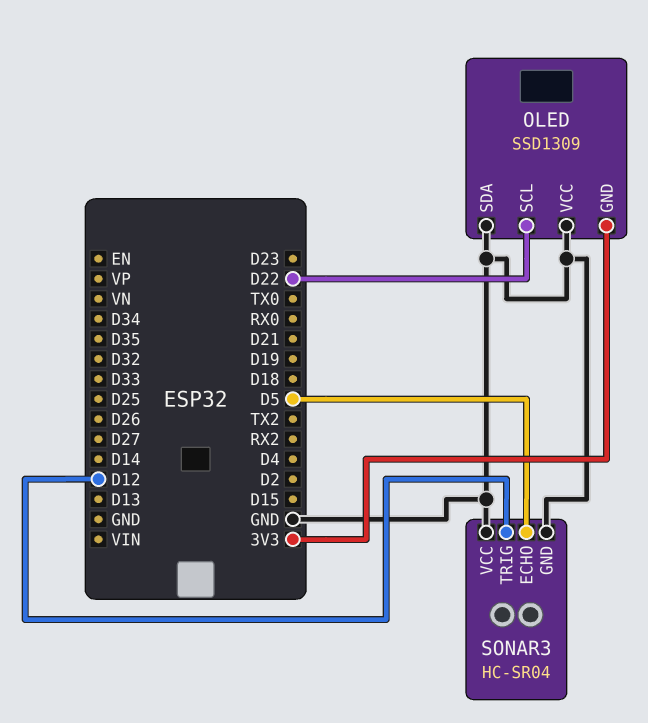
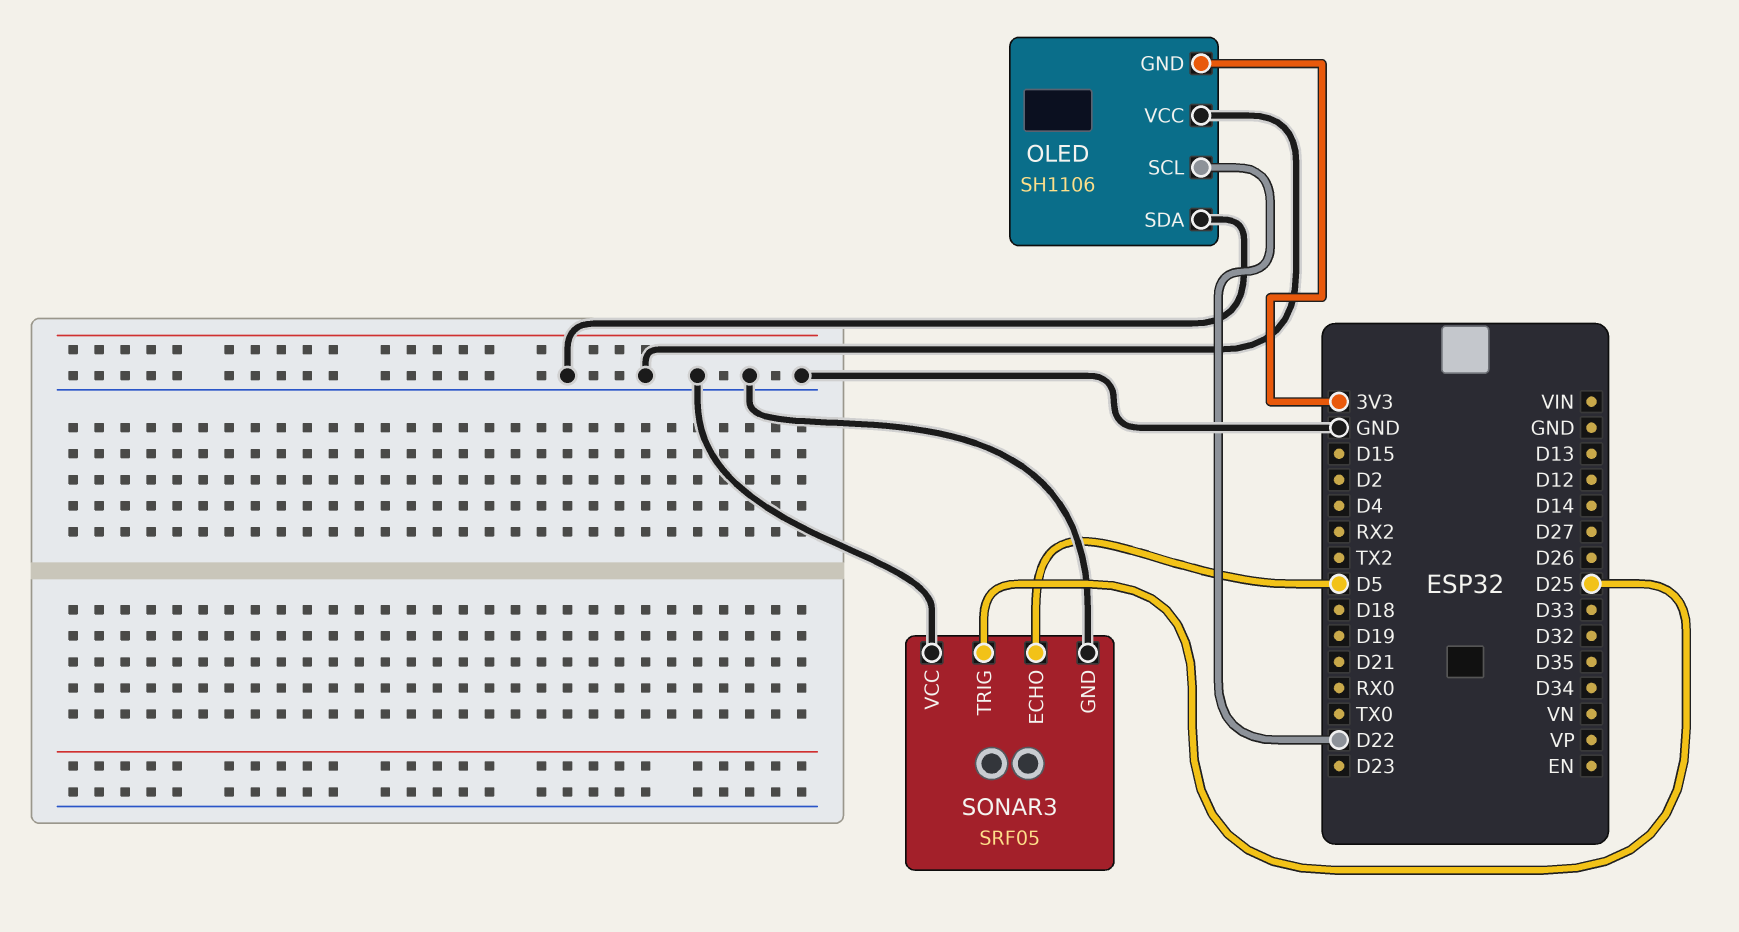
OLED: SSD1309 -> SH1106
SONAR3: HC-SR04 -> SRF05
SONAR3 pin TRIG: D12 -> D25

